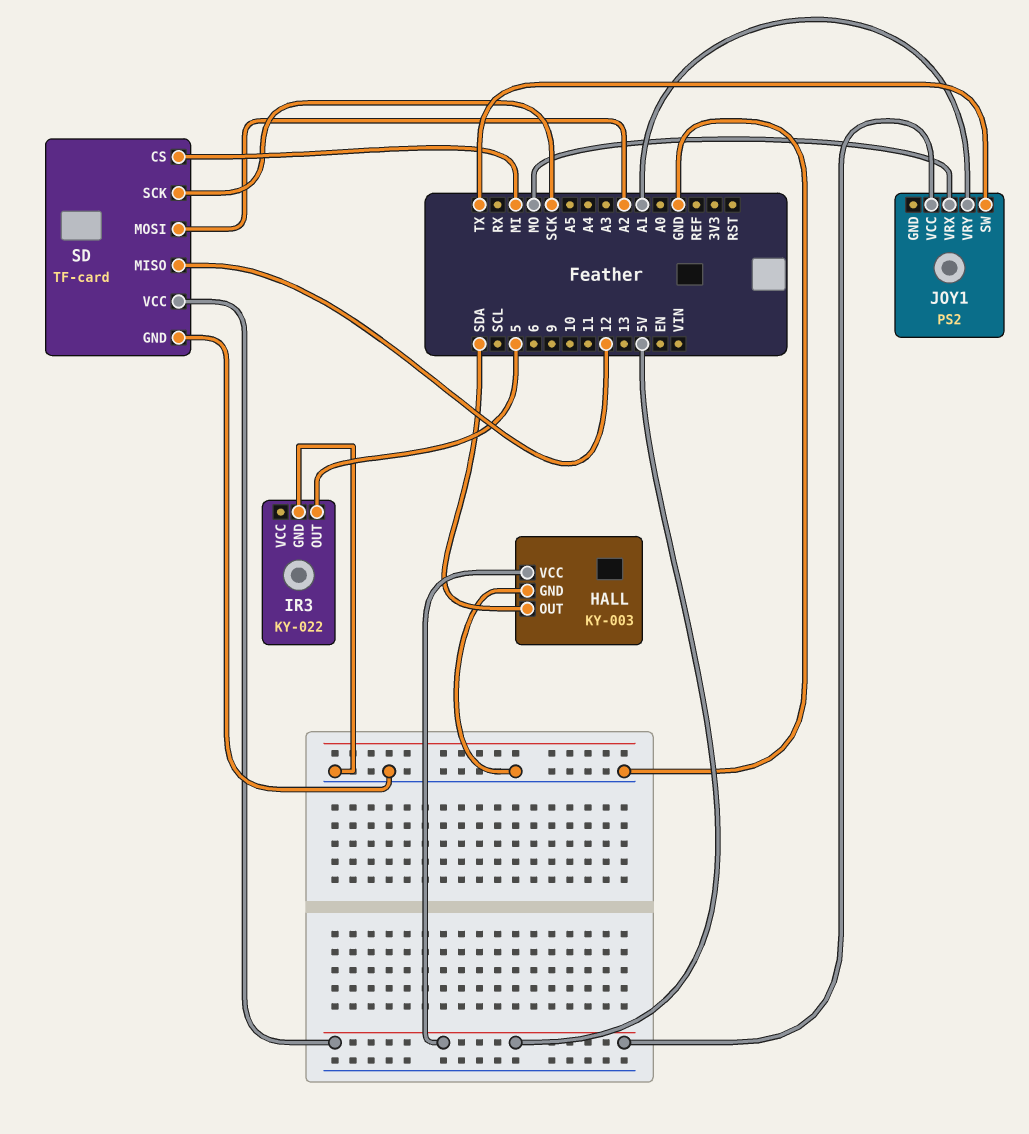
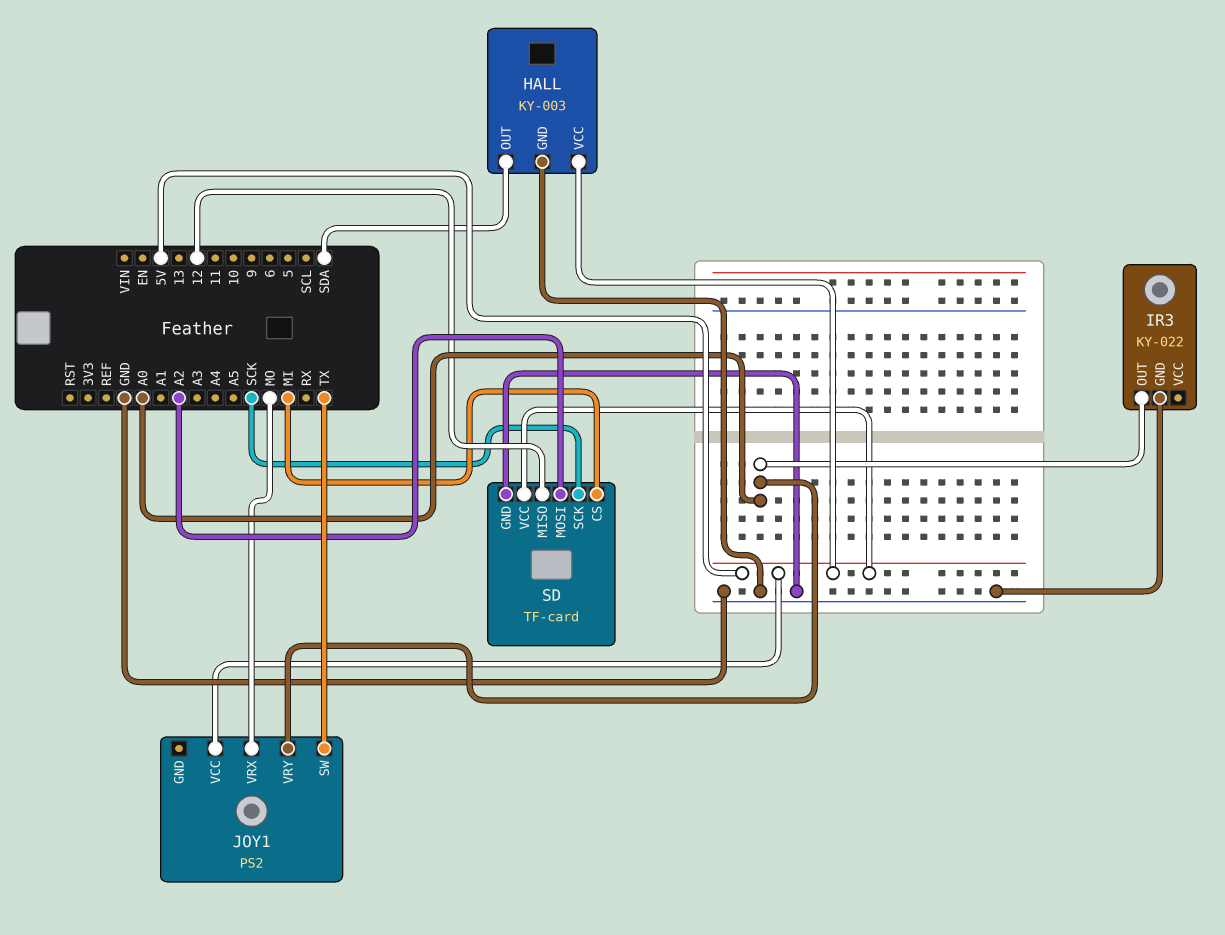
IR3 pin OUT: 5 -> A0
JOY1 pin VRY: A1 -> A0

